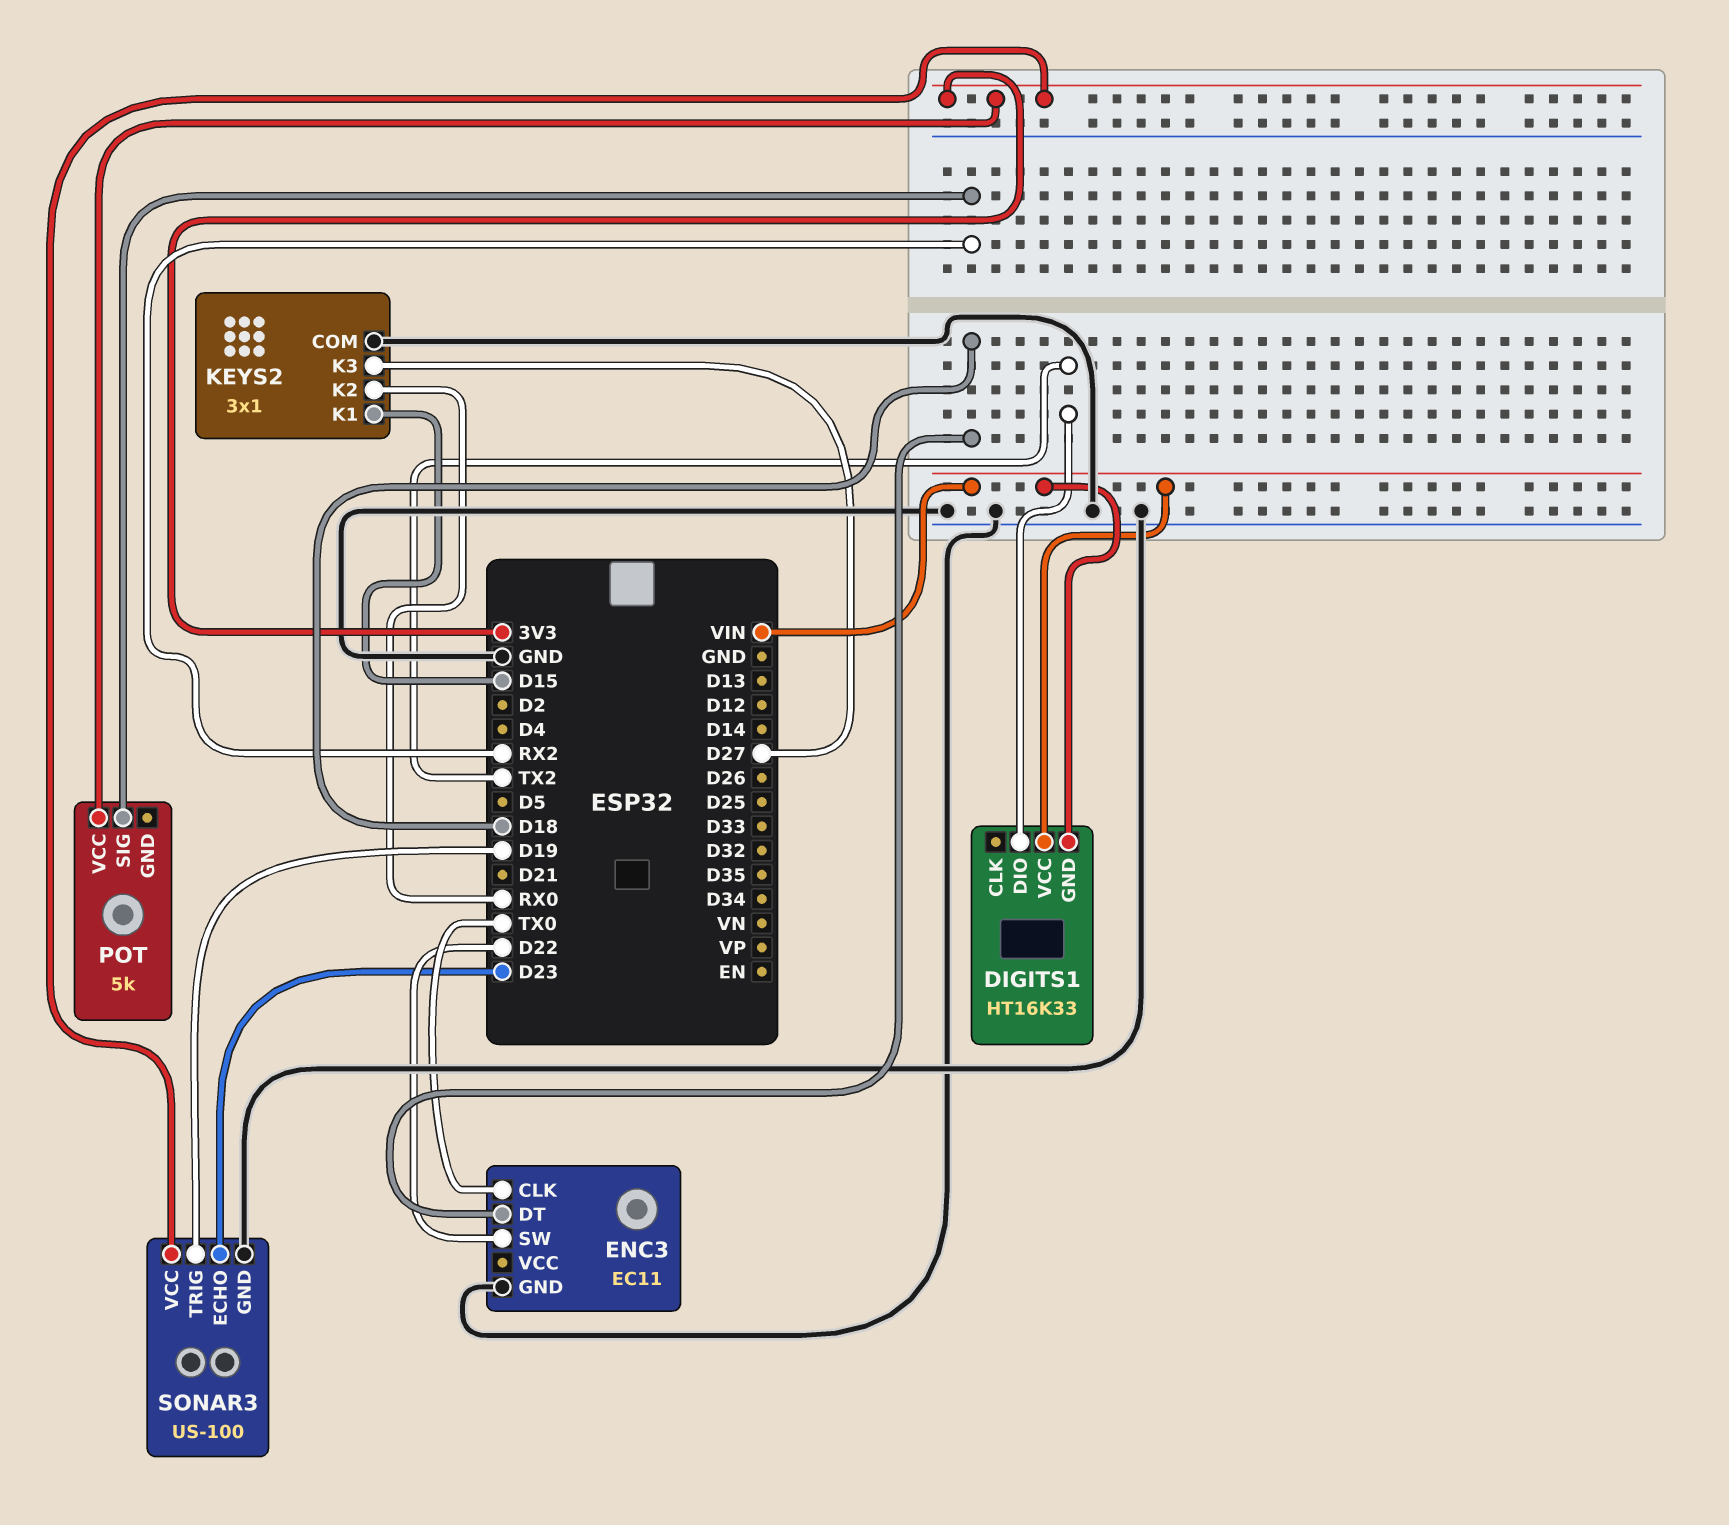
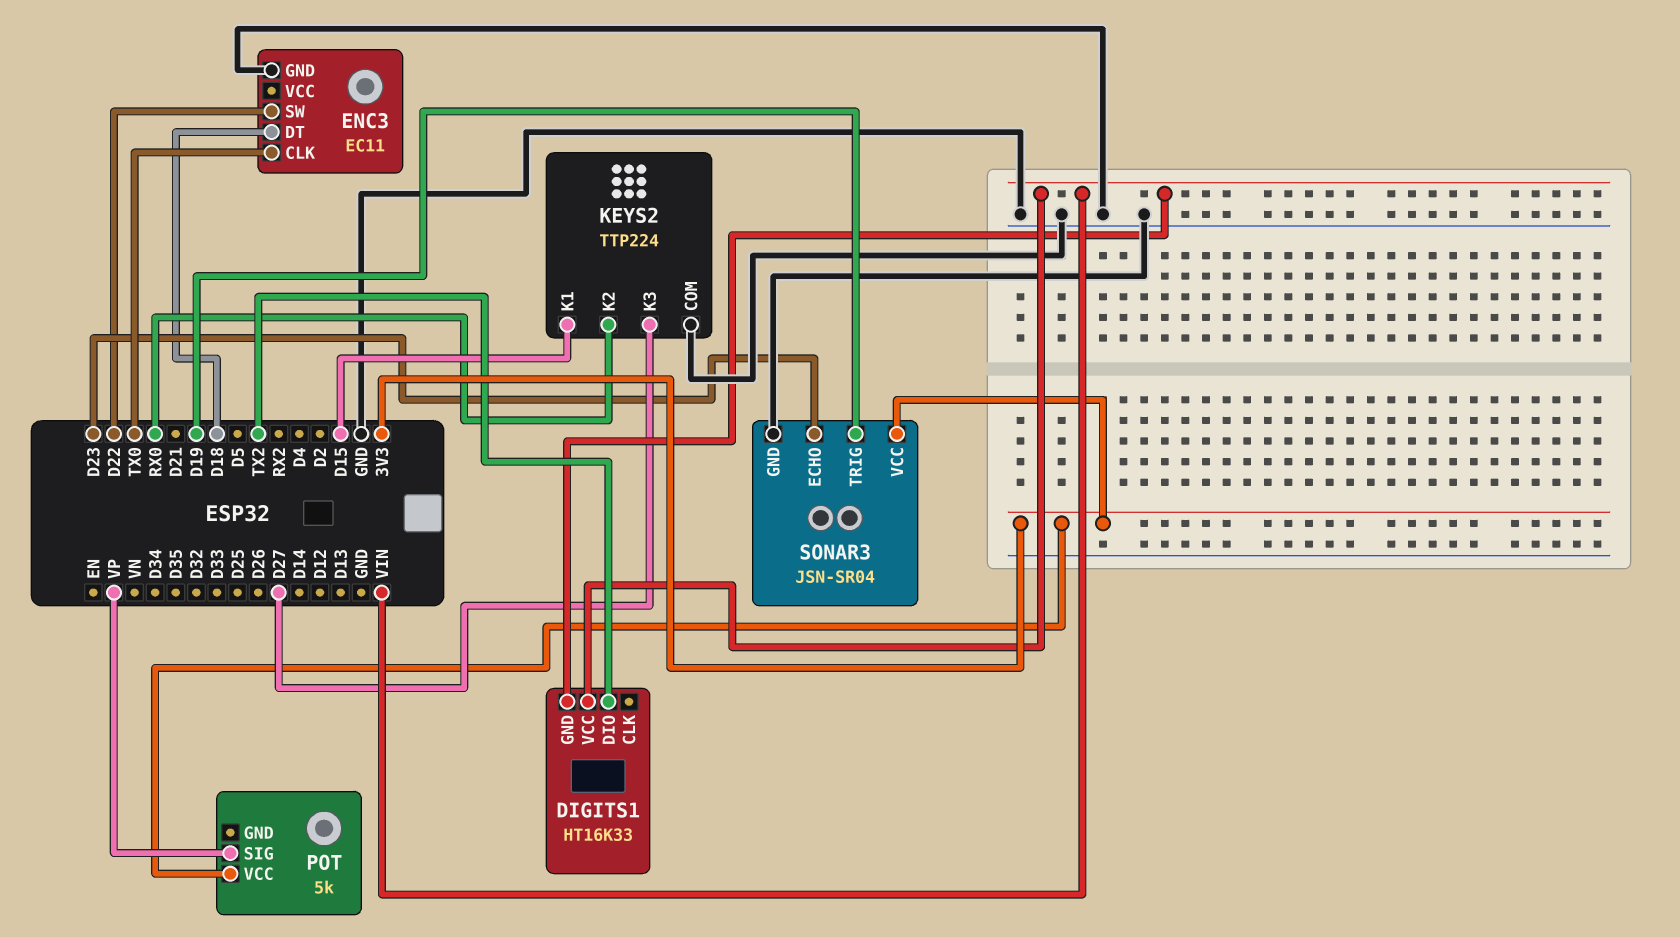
KEYS2: 3x1 -> TTP224
POT pin SIG: RX2 -> VP
SONAR3: US-100 -> JSN-SR04

